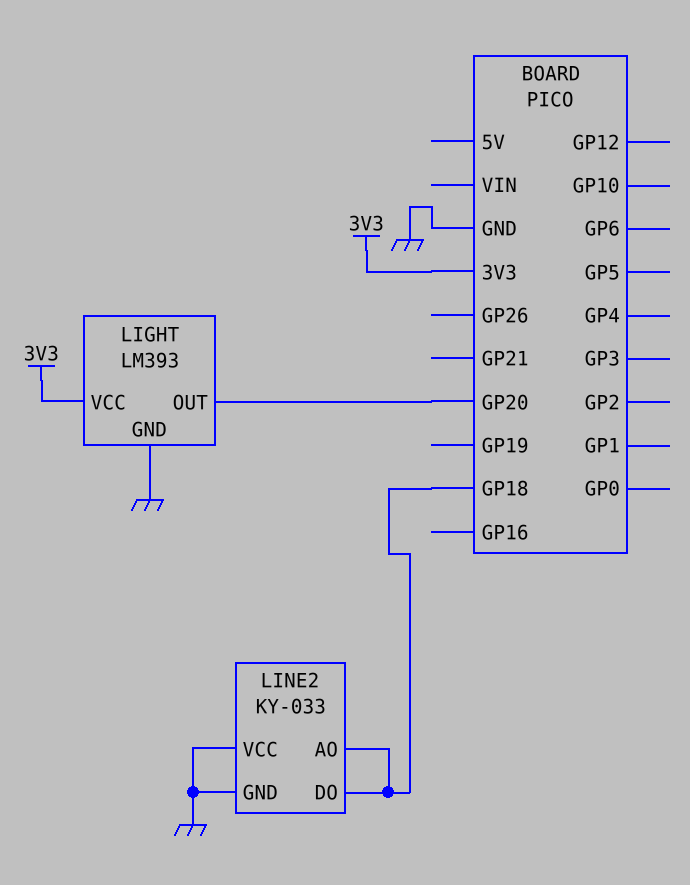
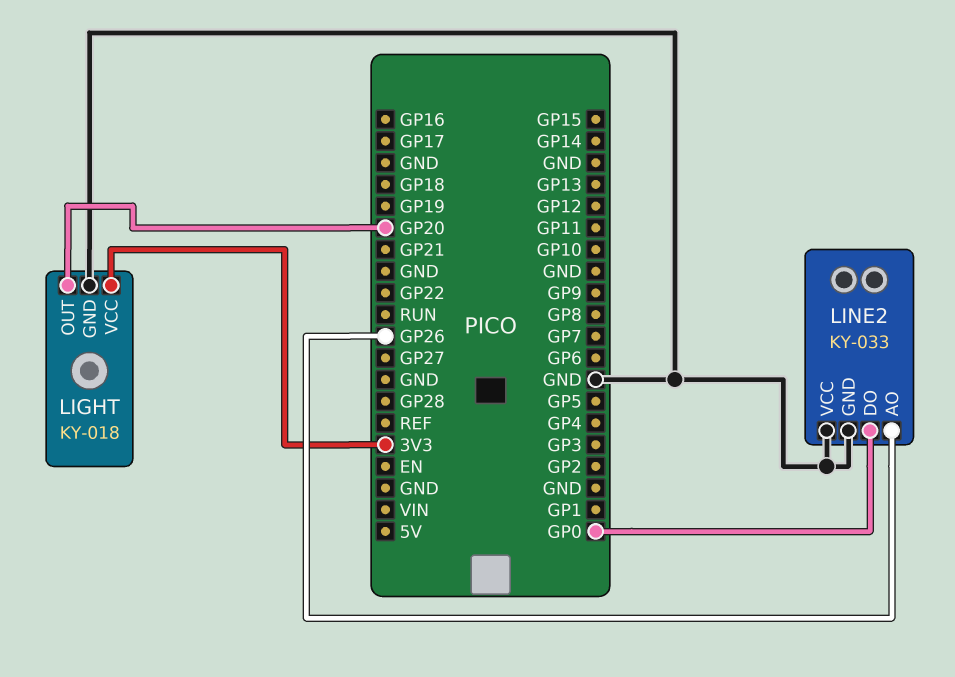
LIGHT: LM393 -> KY-018
LINE2 pin AO: GP18 -> GP26
LINE2 pin DO: GP18 -> GP0

